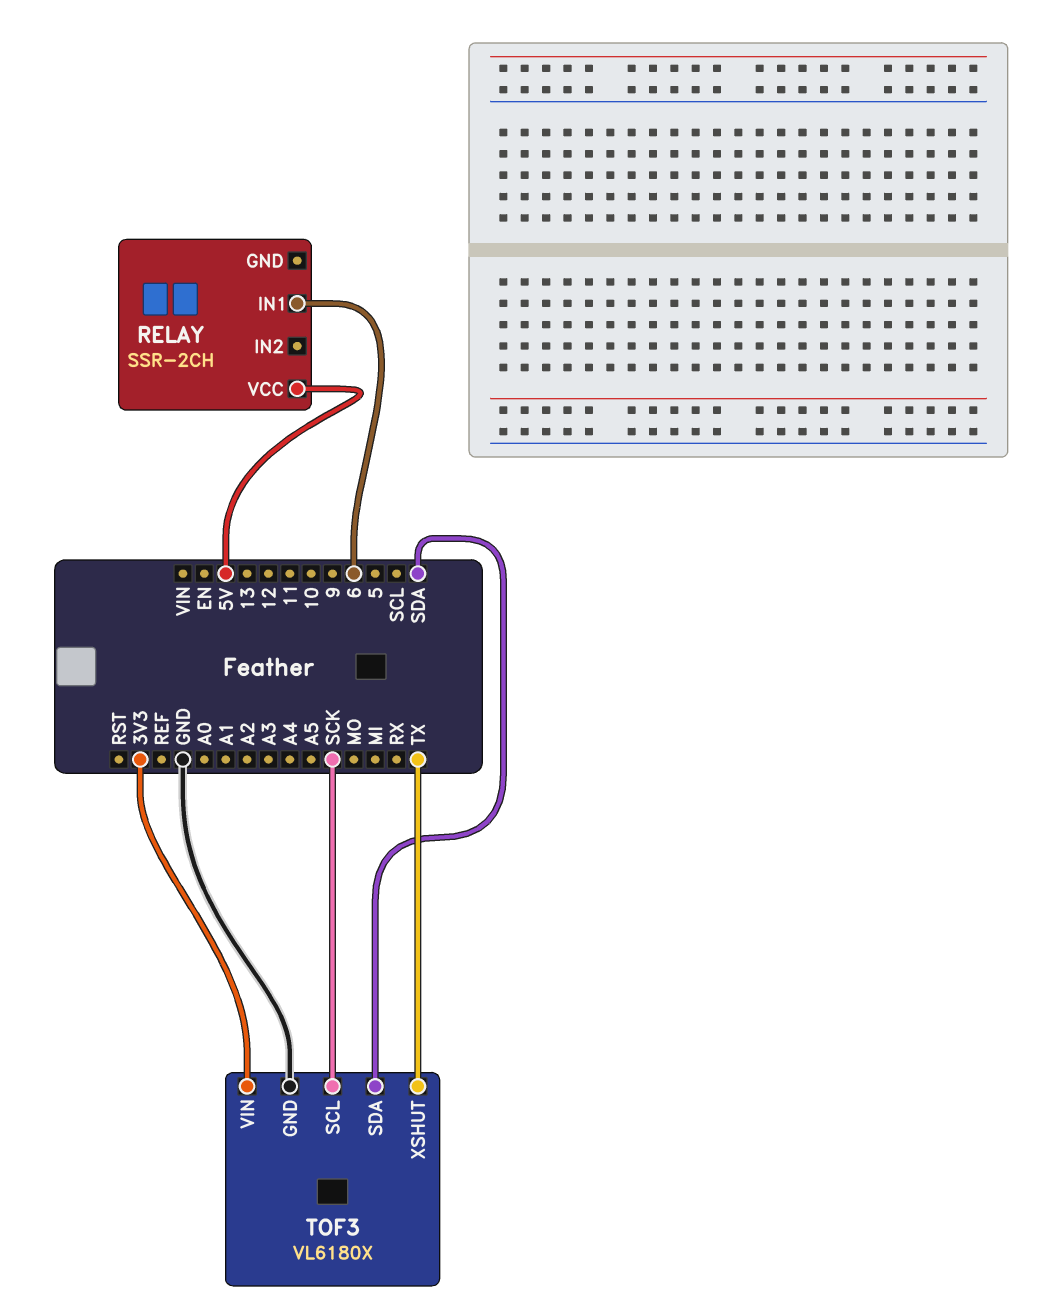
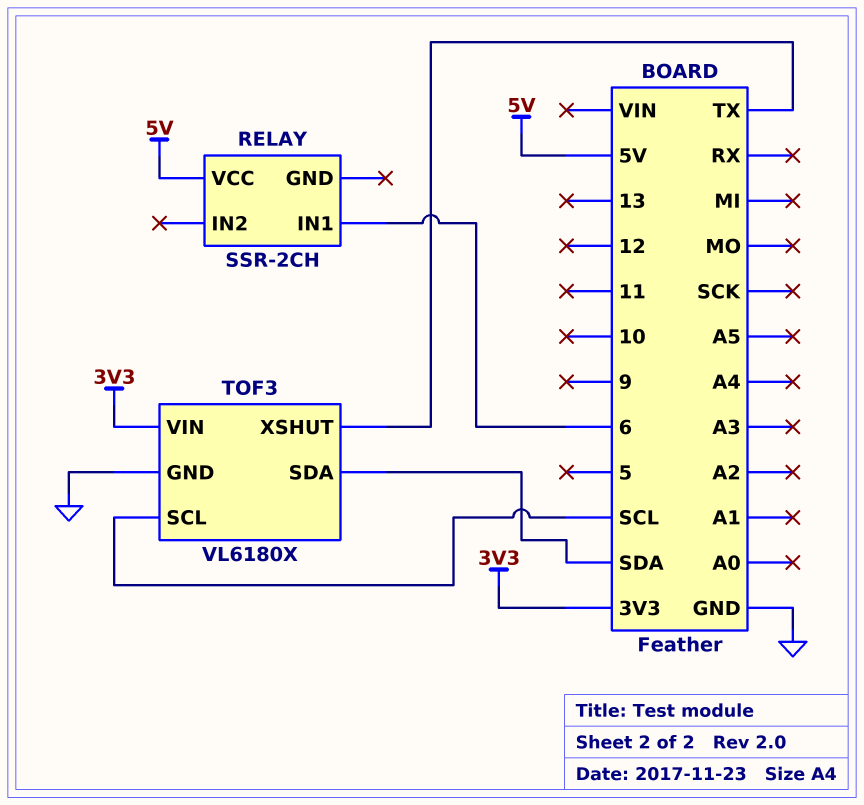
TOF3 pin SCL: SCK -> SCL

